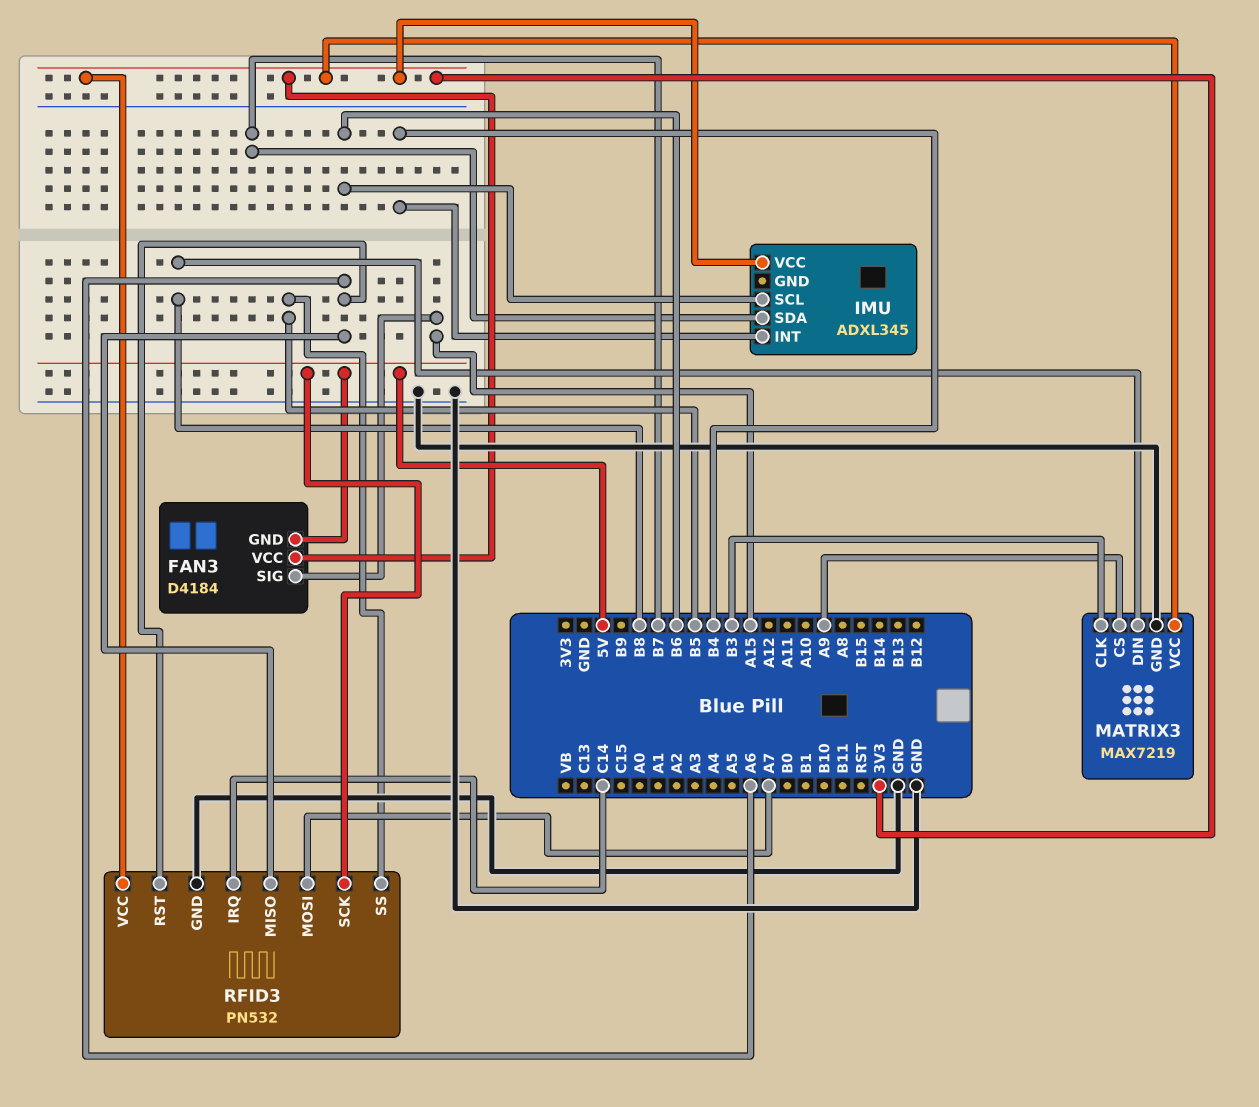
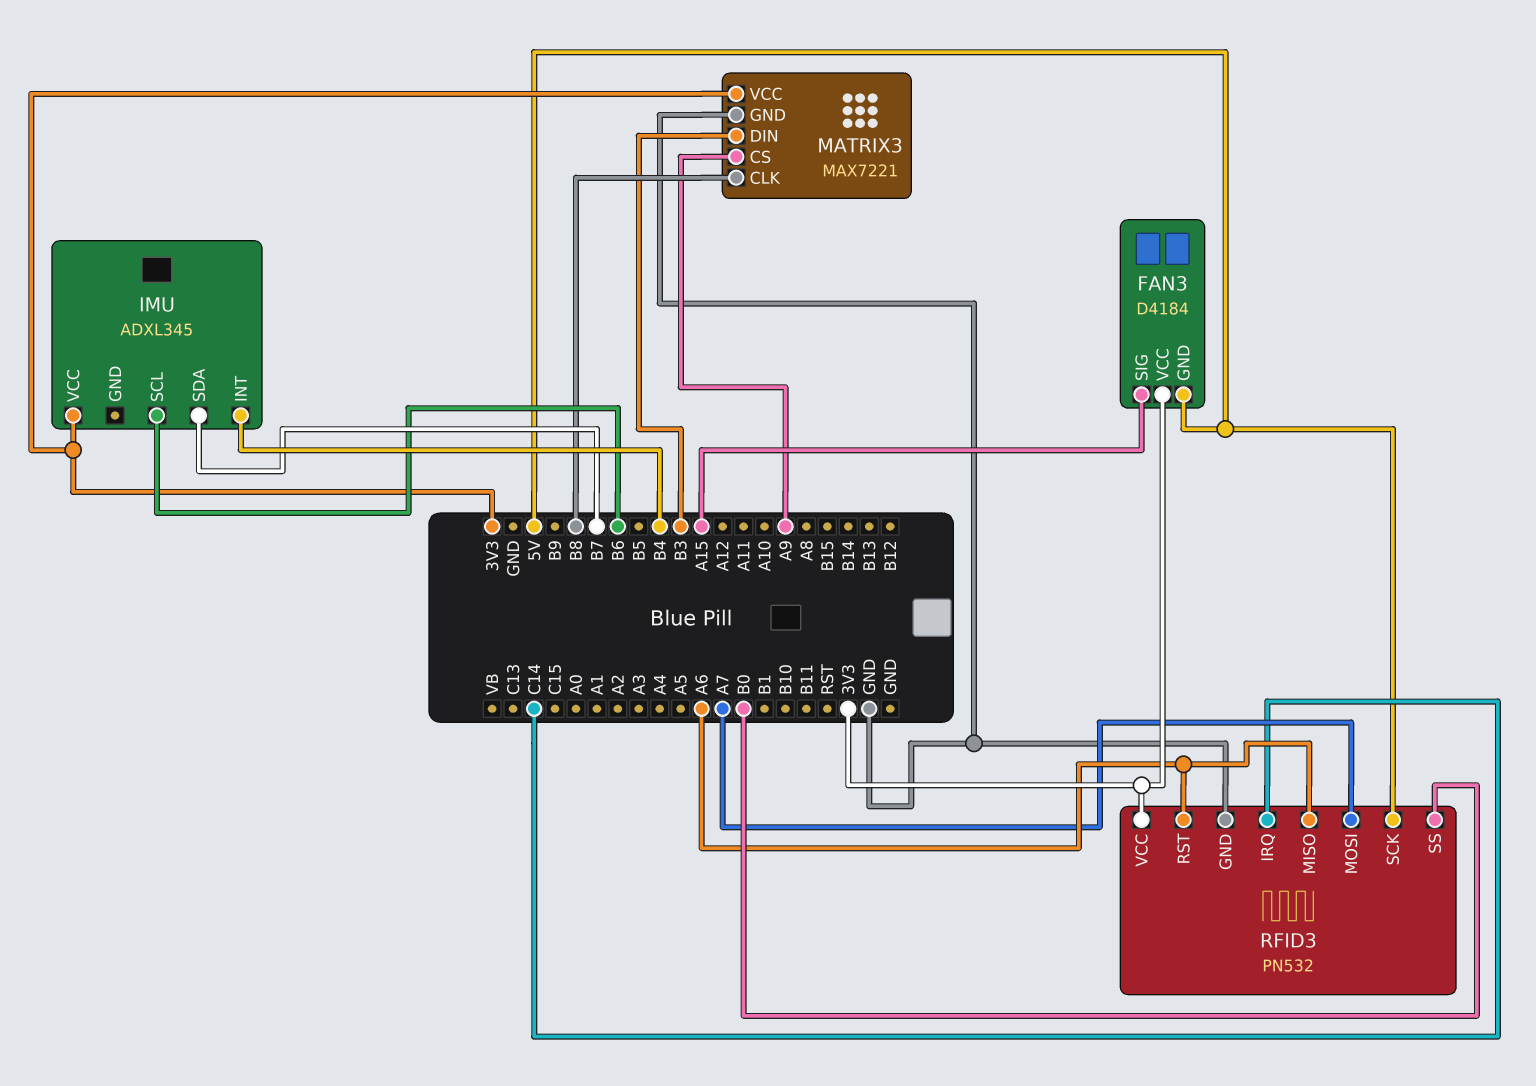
MATRIX3: MAX7219 -> MAX7221
MATRIX3 pin CLK: B3 -> B8
MATRIX3 pin DIN: B8 -> B3
RFID3 pin SS: B5 -> B0

